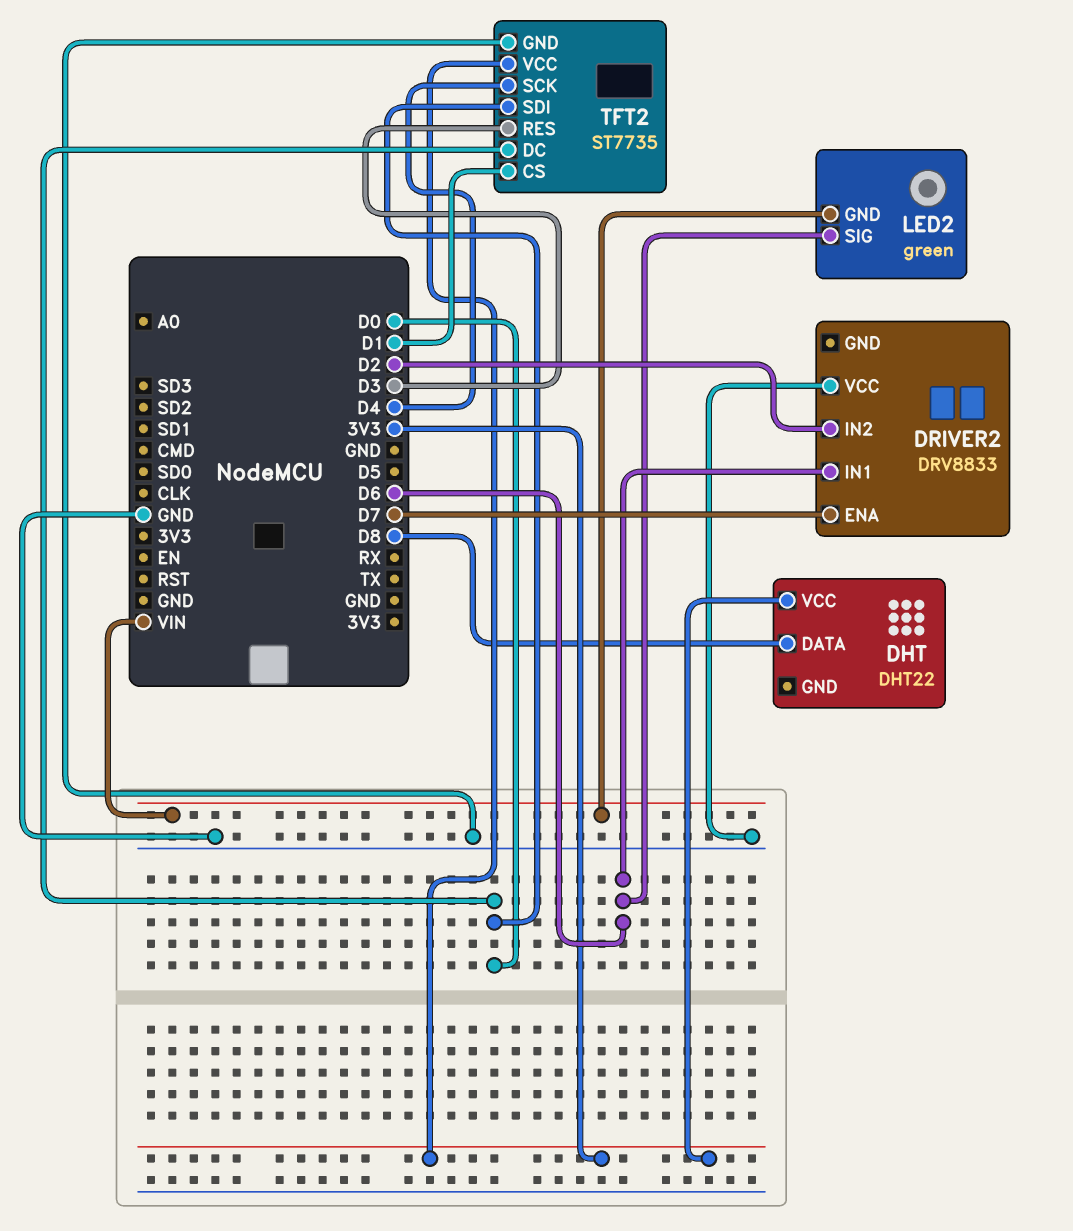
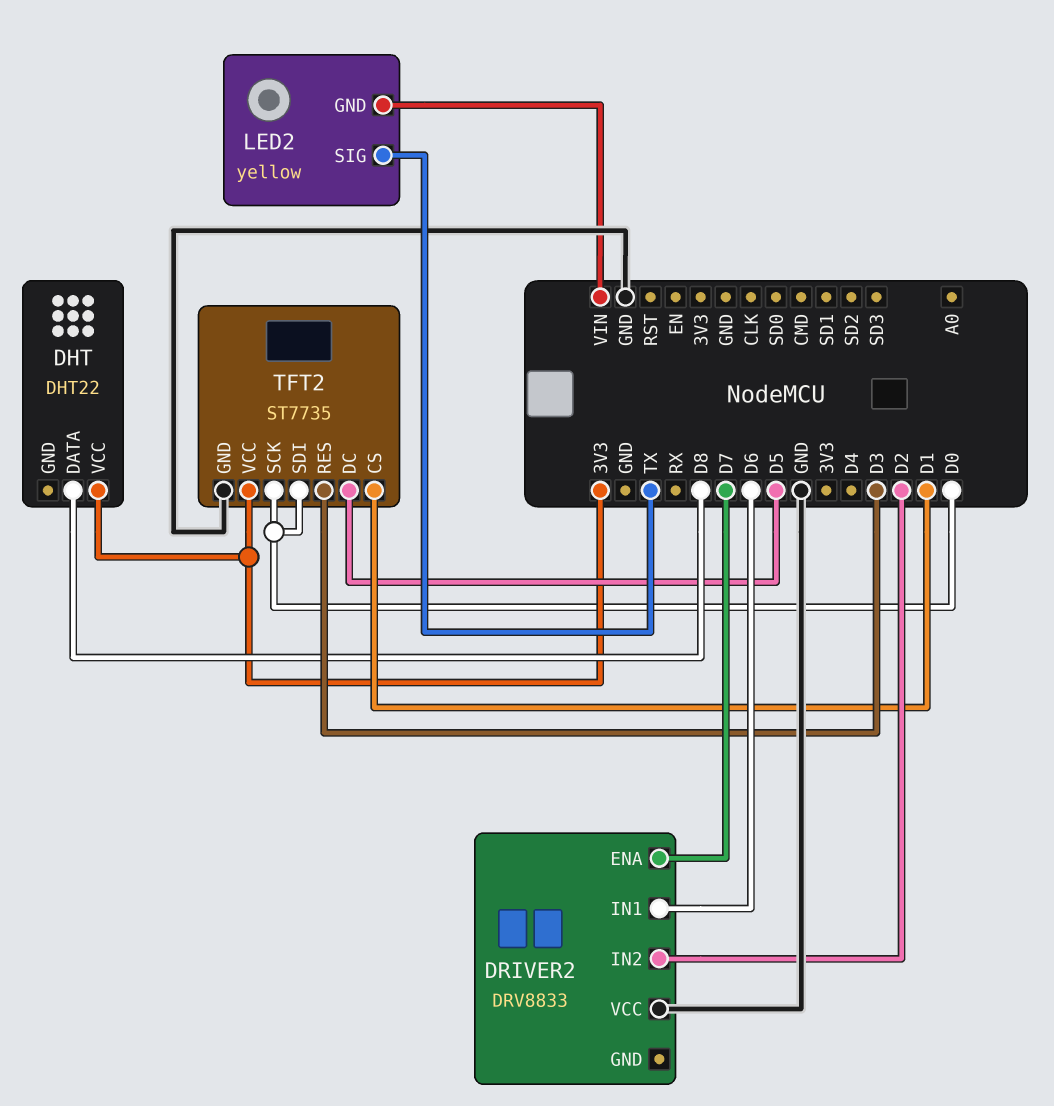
LED2: green -> yellow
LED2 pin SIG: D6 -> TX
TFT2 pin DC: D0 -> D5
TFT2 pin SCK: D4 -> D0

